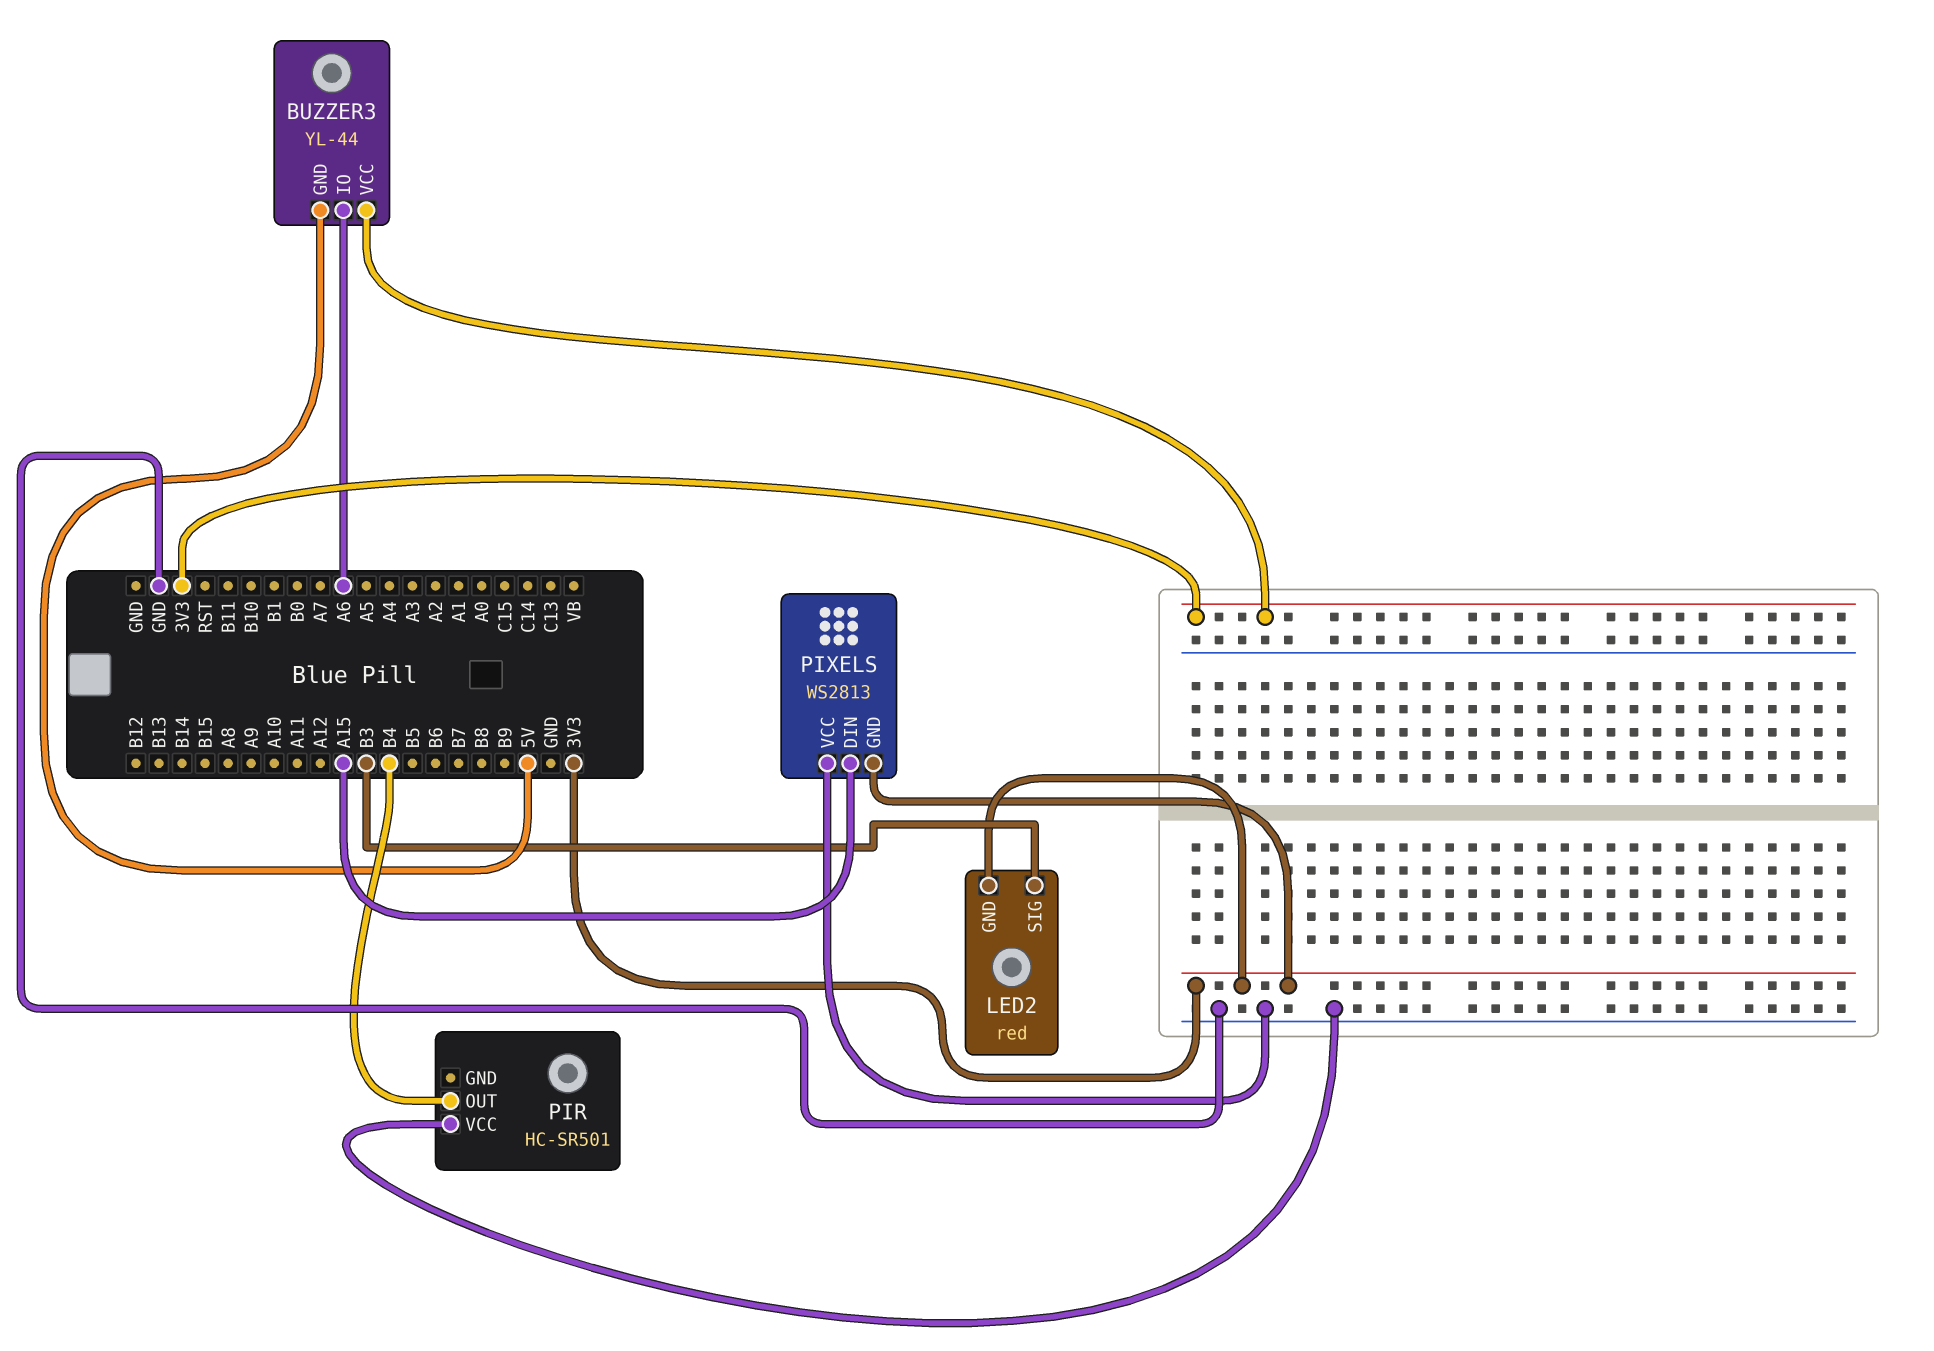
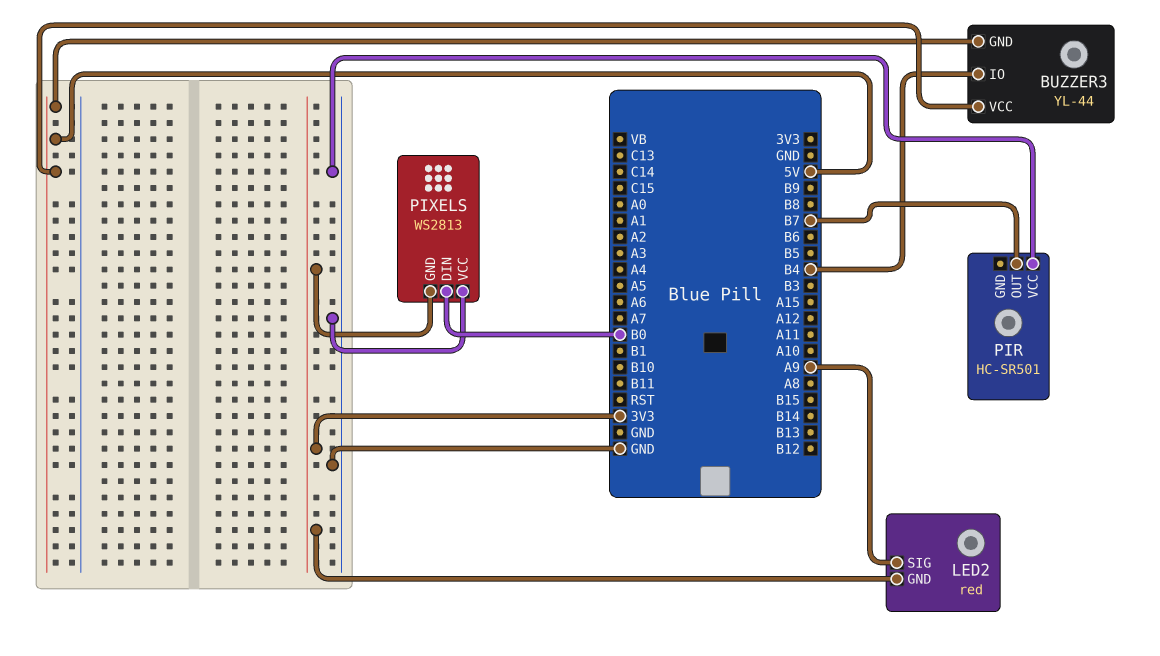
BUZZER3 pin IO: A6 -> B4
BUZZER3 pin VCC: 3V3 -> 5V
LED2 pin SIG: B3 -> A9
PIR pin OUT: B4 -> B7
PIXELS pin DIN: A15 -> B0

